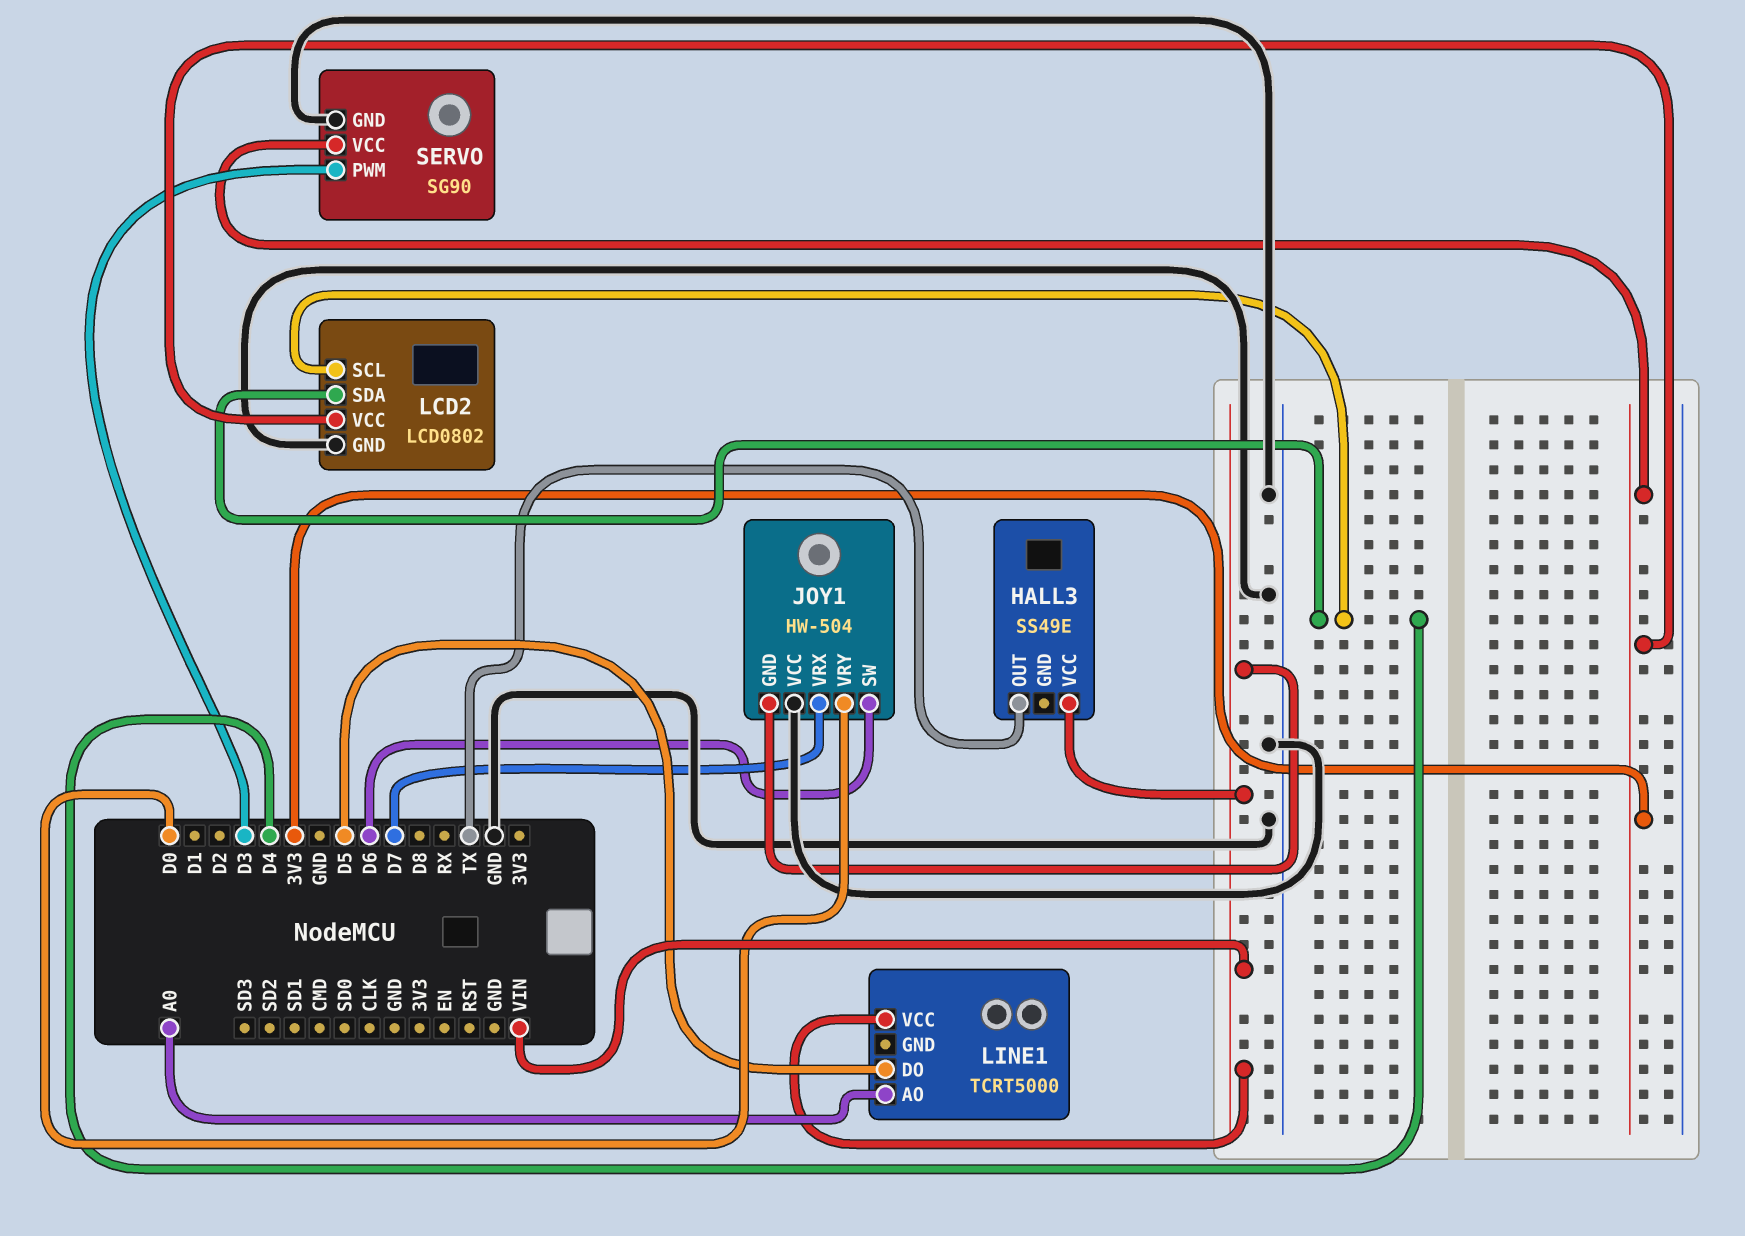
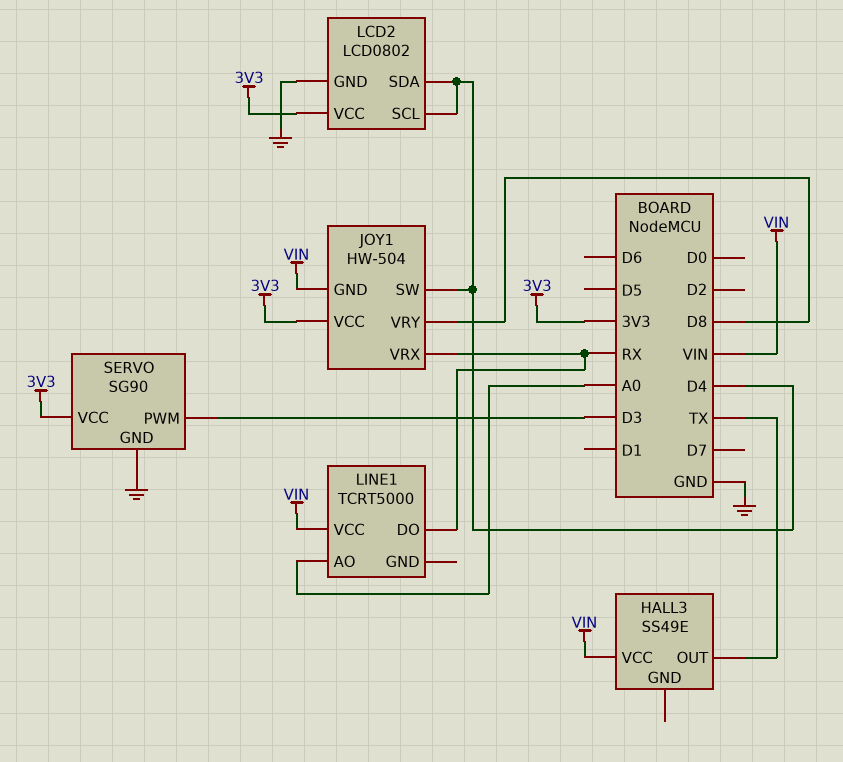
JOY1 pin SW: D6 -> D4
JOY1 pin VCC: GND -> 3V3
JOY1 pin VRX: D7 -> RX
JOY1 pin VRY: D0 -> D8
LINE1 pin DO: D5 -> RX

